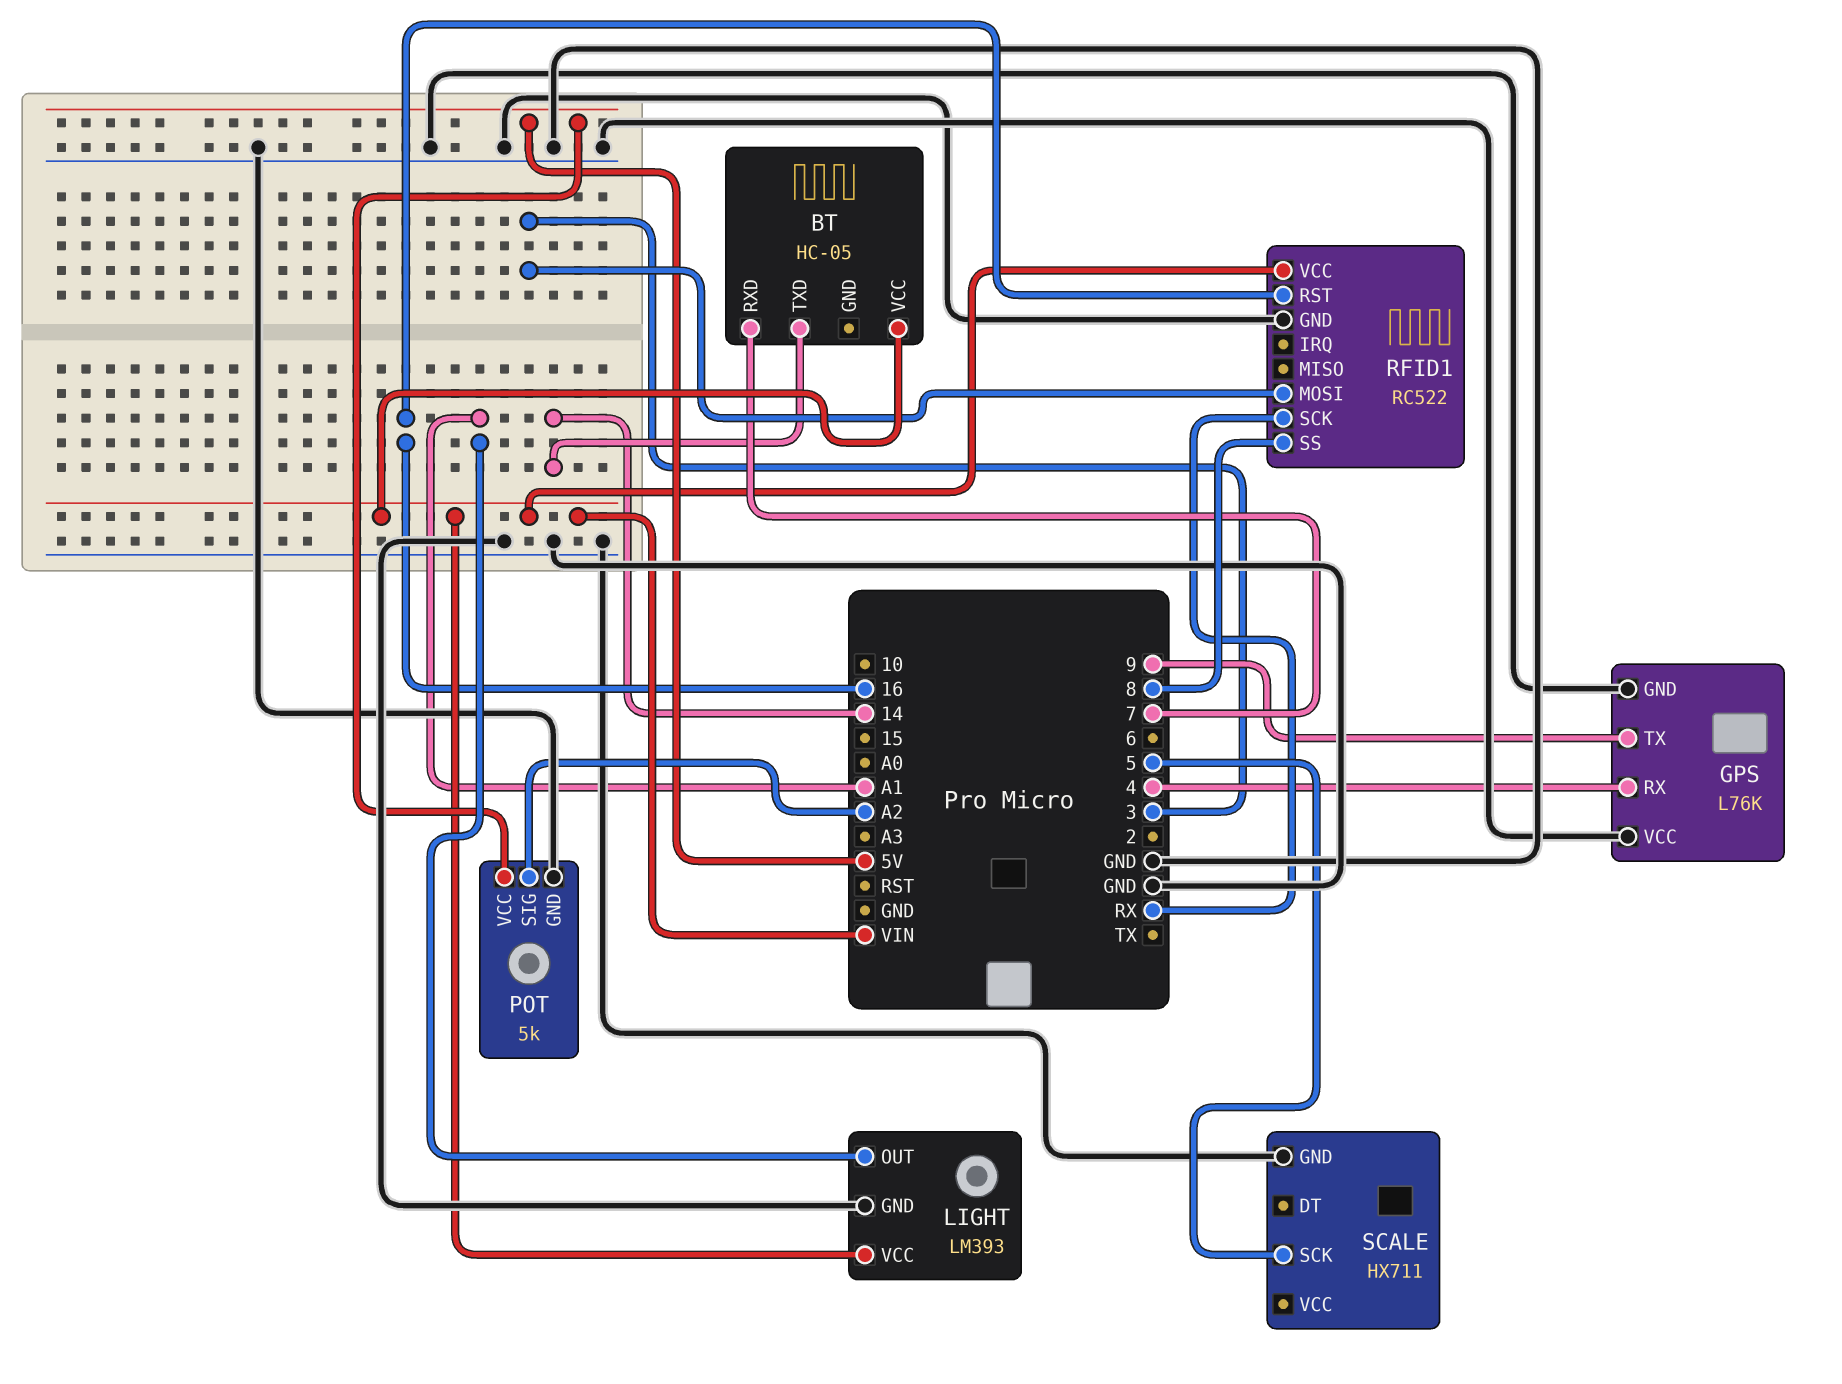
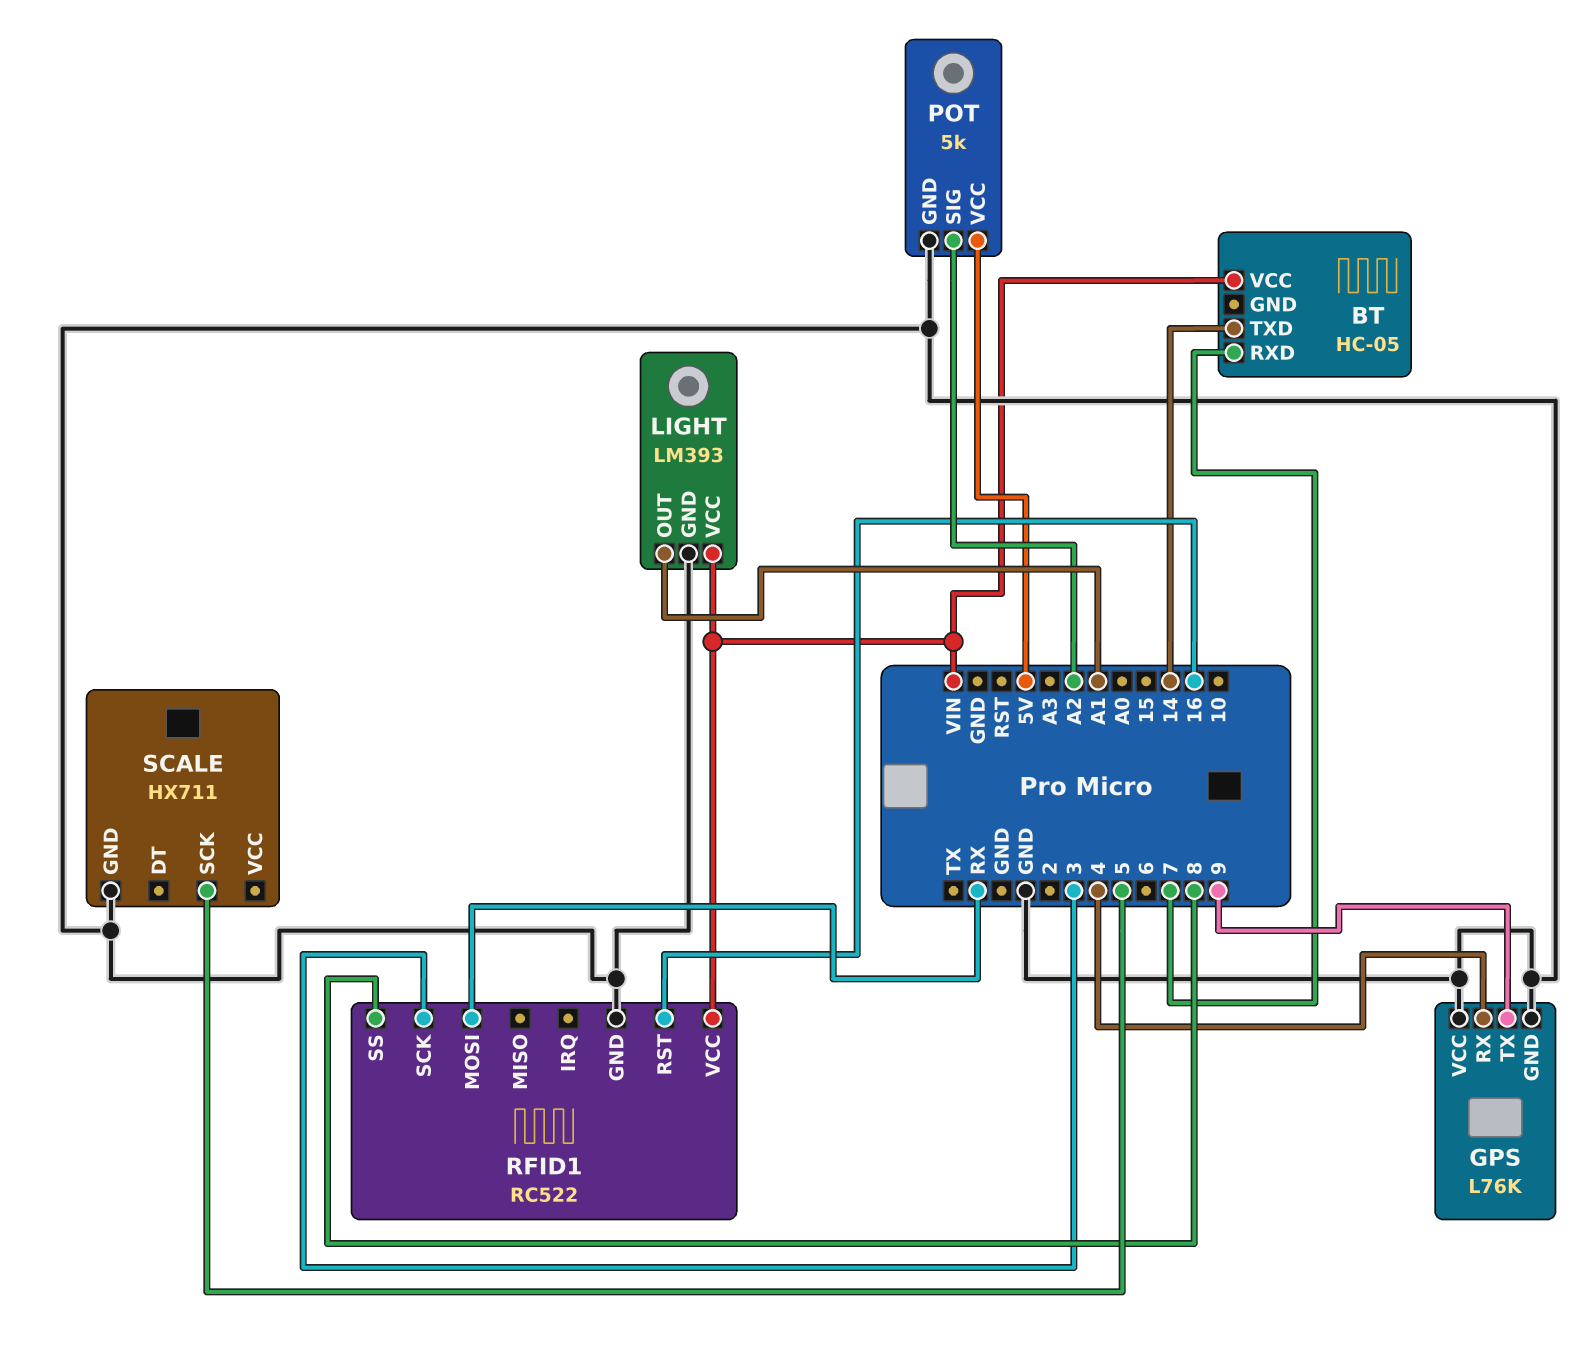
RFID1 pin MOSI: 3 -> RX
RFID1 pin SCK: RX -> 3

